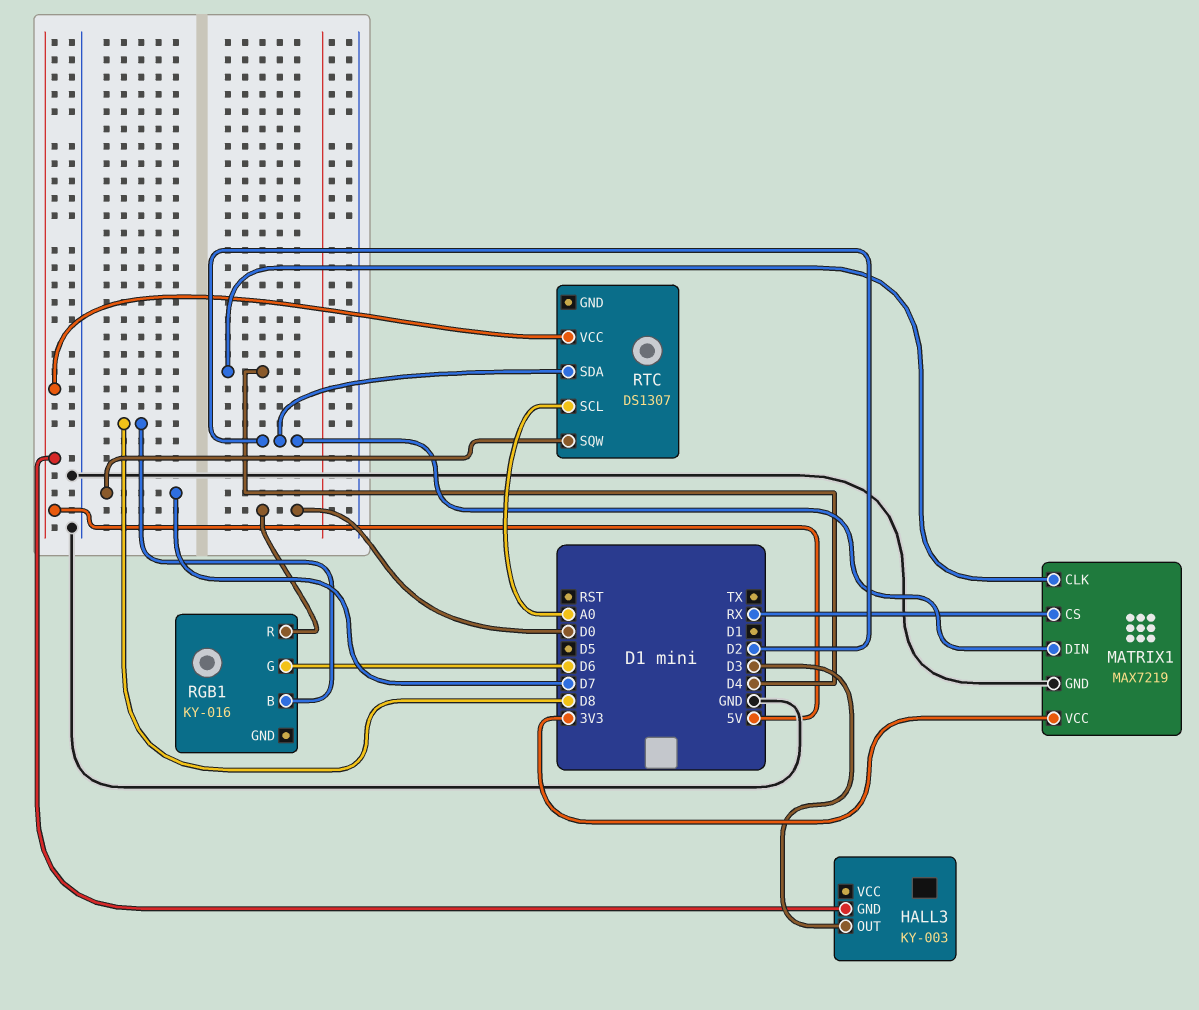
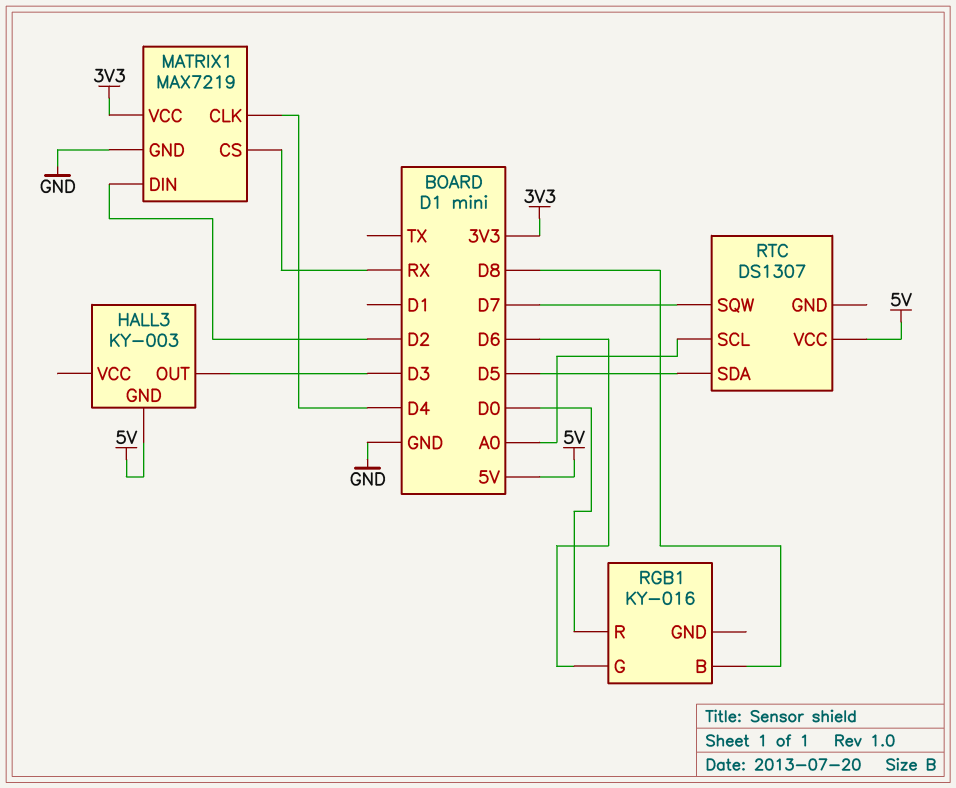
RTC pin SDA: D2 -> D5

